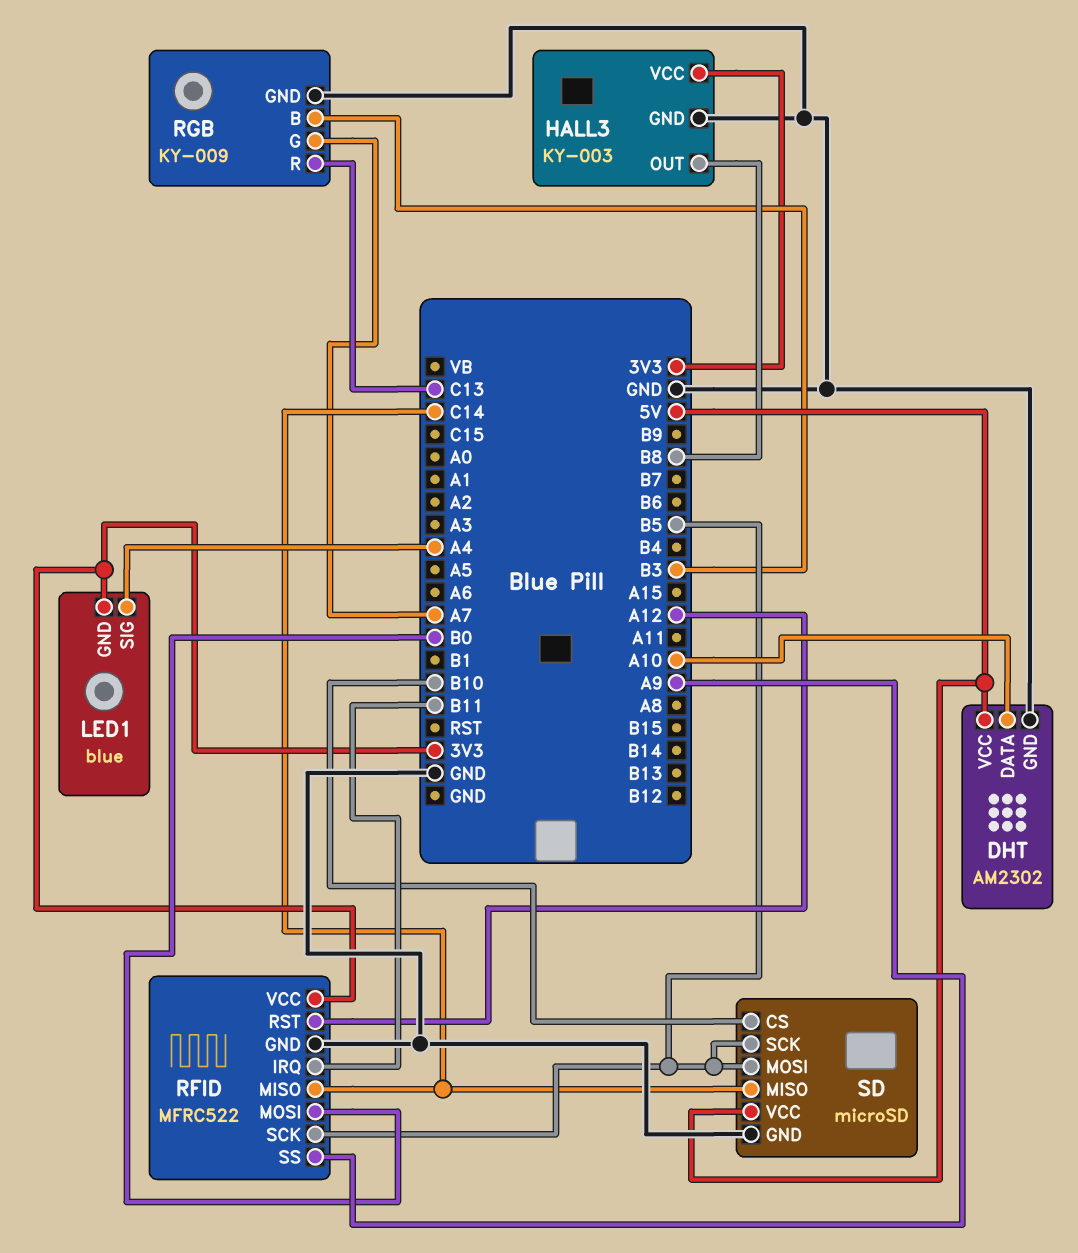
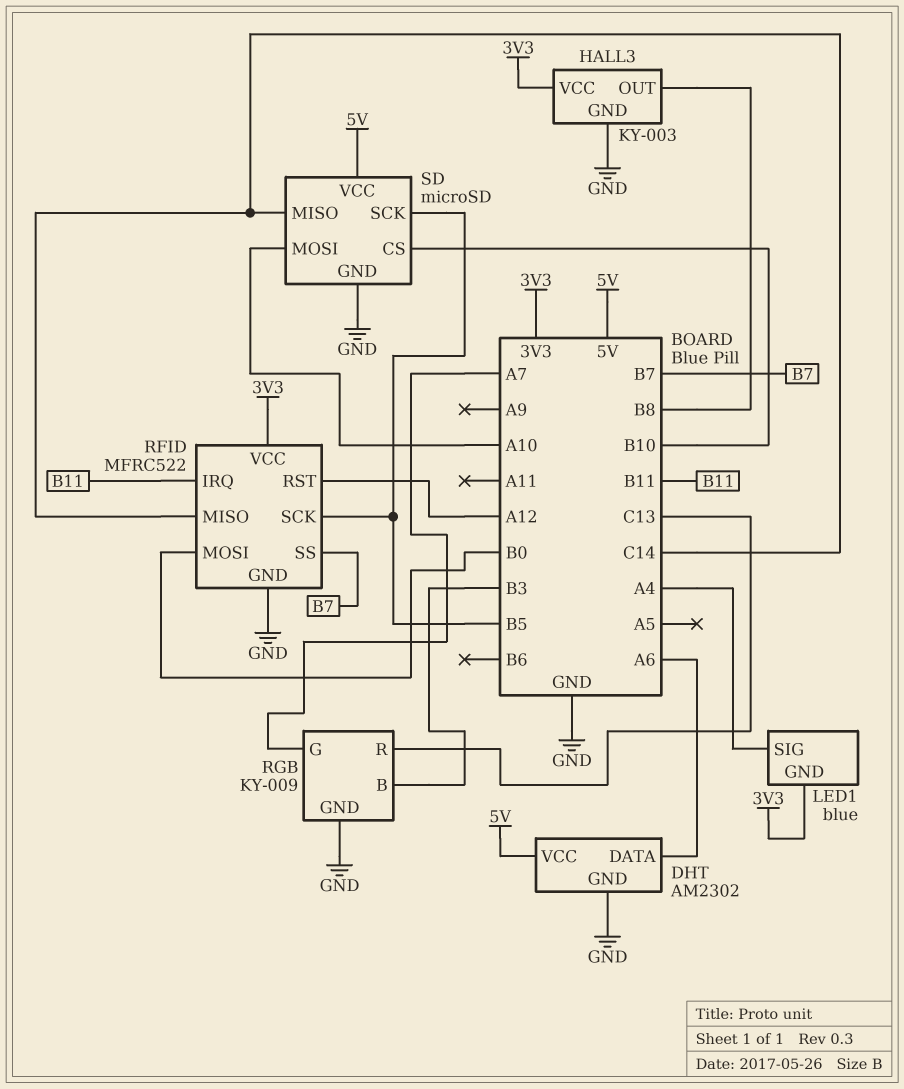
DHT pin DATA: A10 -> A6
RFID pin SS: A9 -> B7
SD pin MOSI: B5 -> A10

